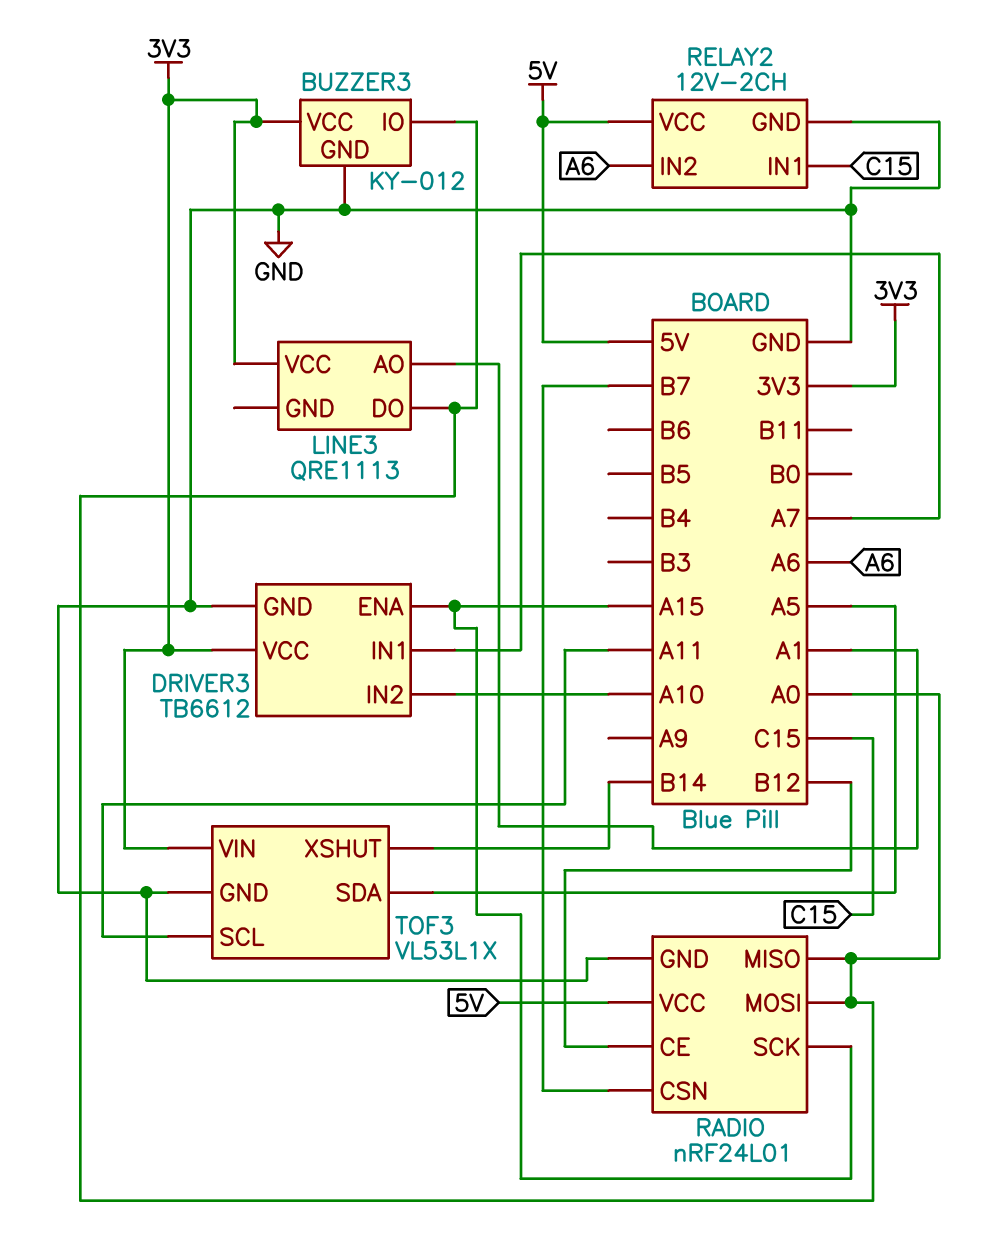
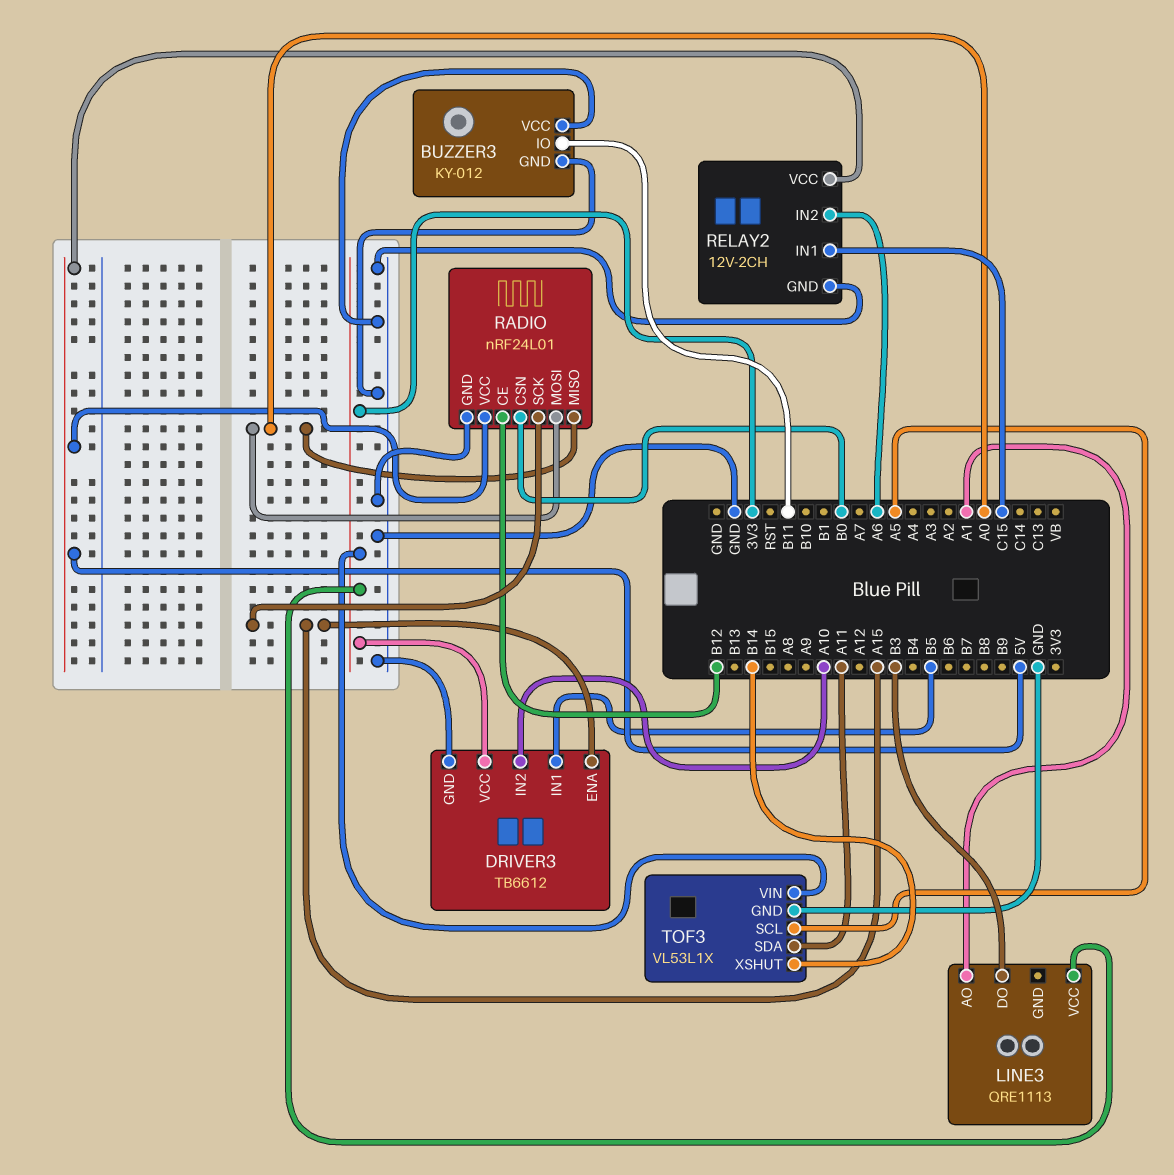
BUZZER3 pin IO: A0 -> B11
BUZZER3 pin VCC: 3V3 -> GND
DRIVER3 pin IN1: A7 -> B5
LINE3 pin DO: A0 -> B3
RADIO pin CSN: B7 -> B0
TOF3 pin SCL: A11 -> A5
TOF3 pin SDA: A5 -> A11

